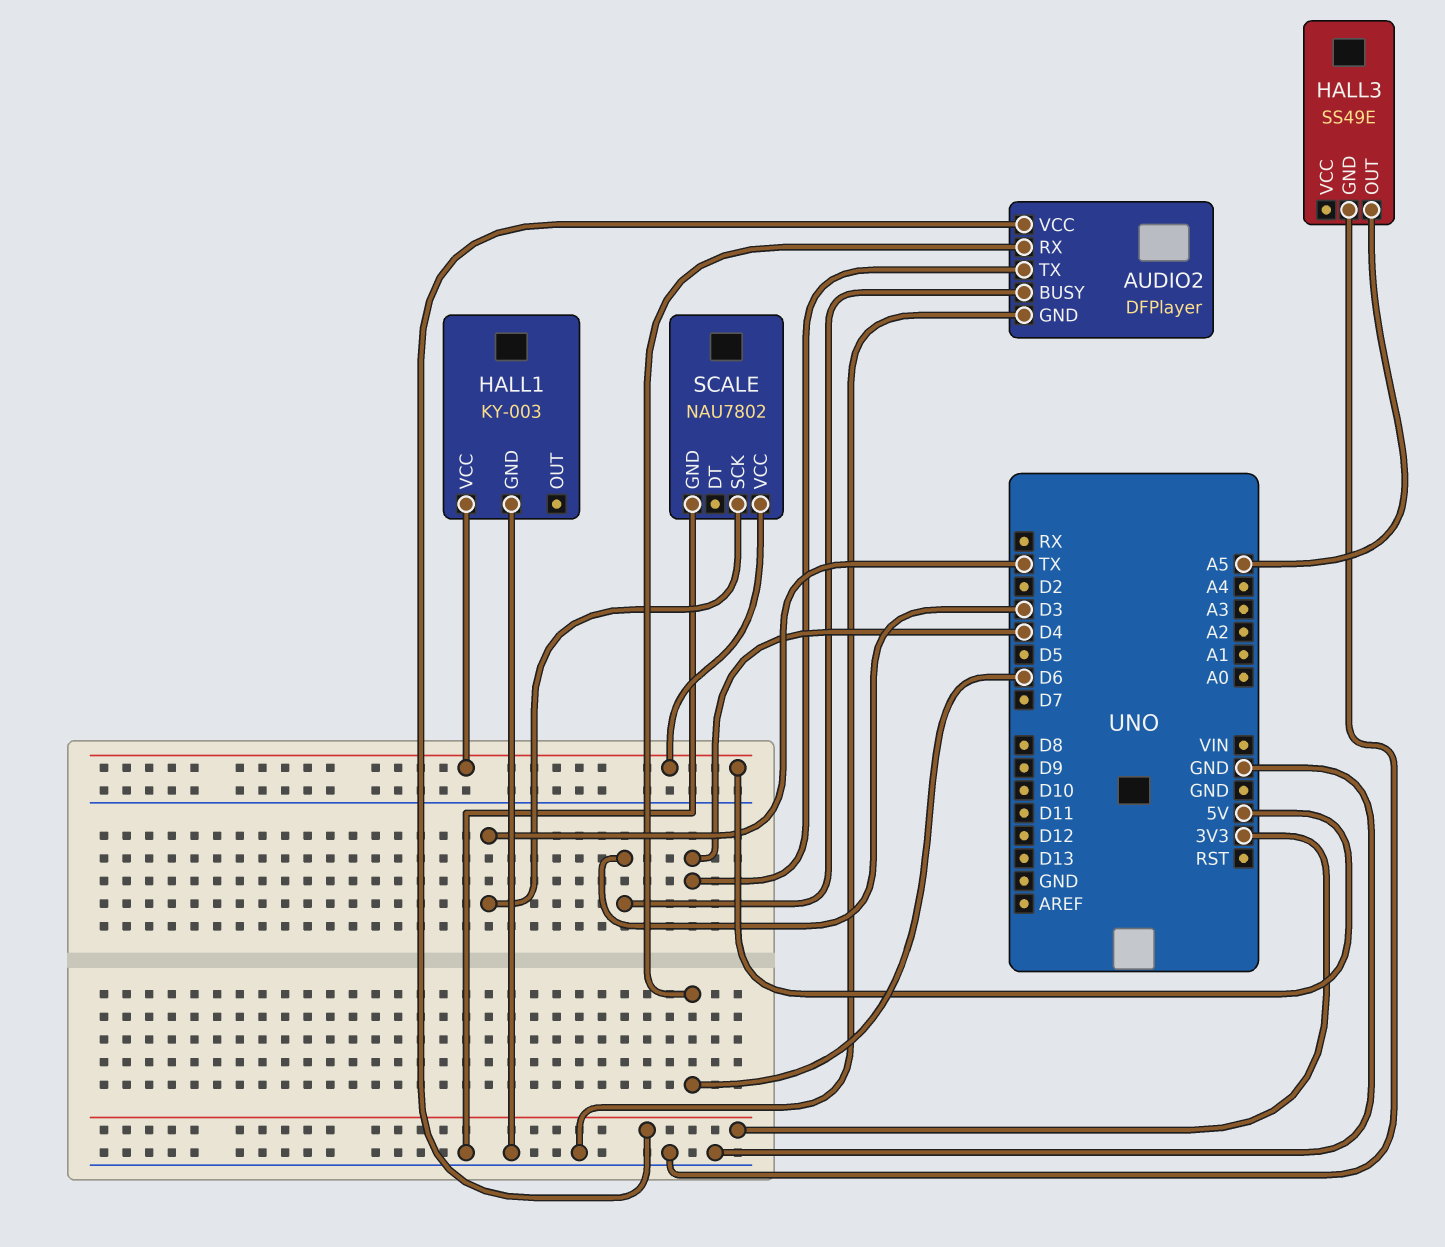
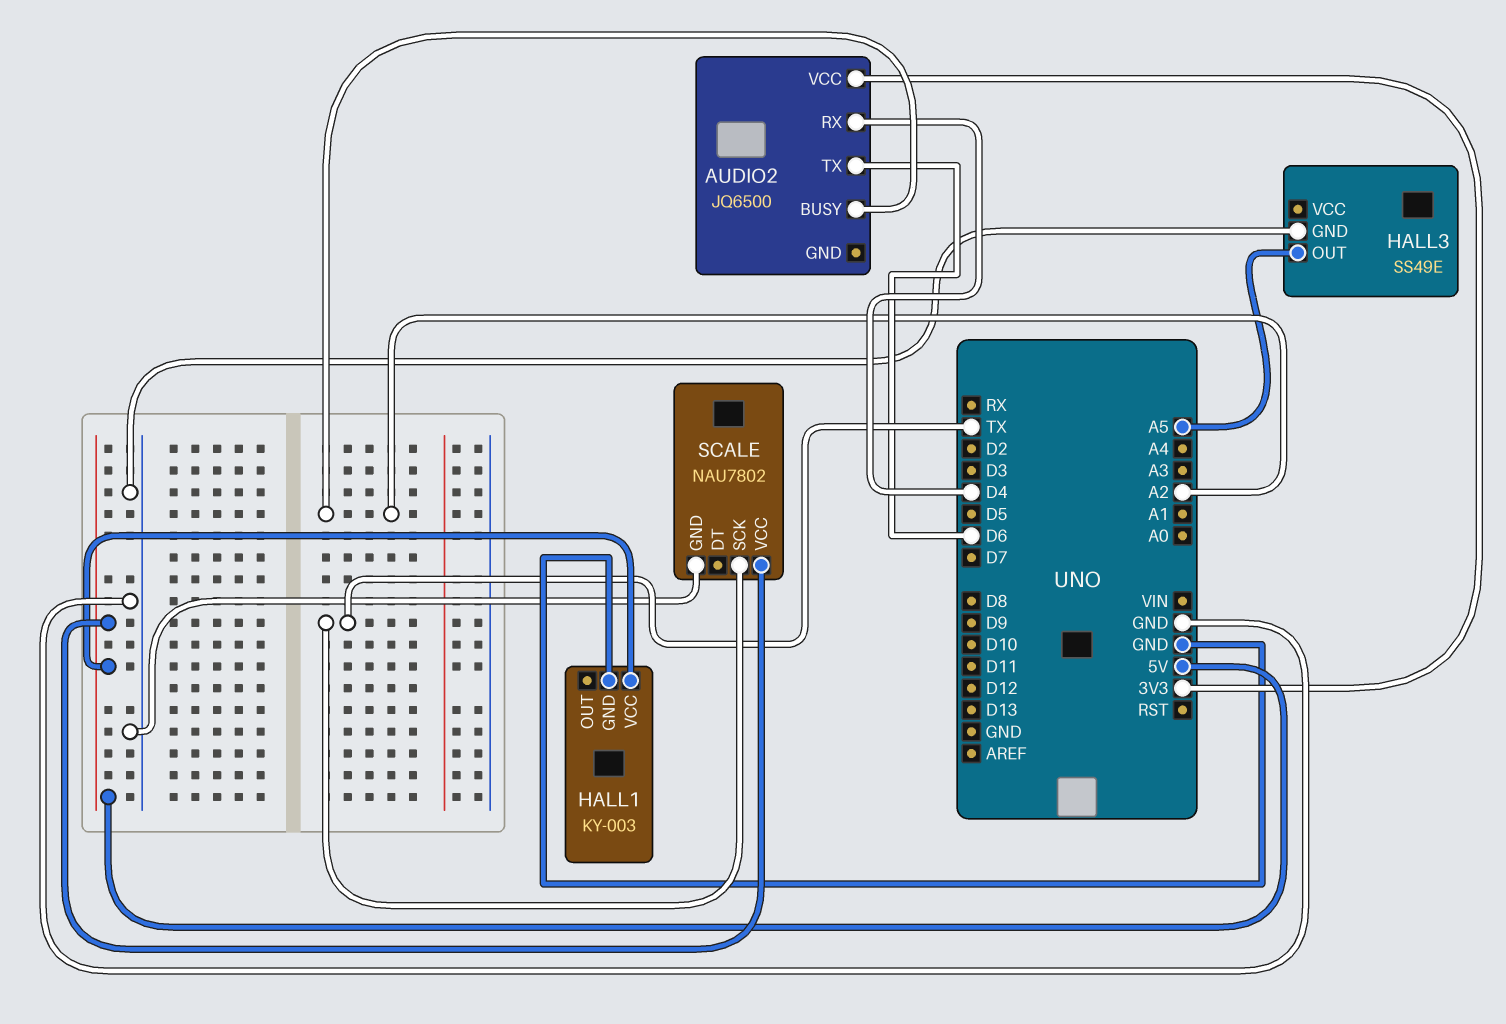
AUDIO2: DFPlayer -> JQ6500
AUDIO2 pin BUSY: D3 -> A2
AUDIO2 pin GND: GND -> none
AUDIO2 pin RX: D6 -> D4
AUDIO2 pin TX: D4 -> D6

